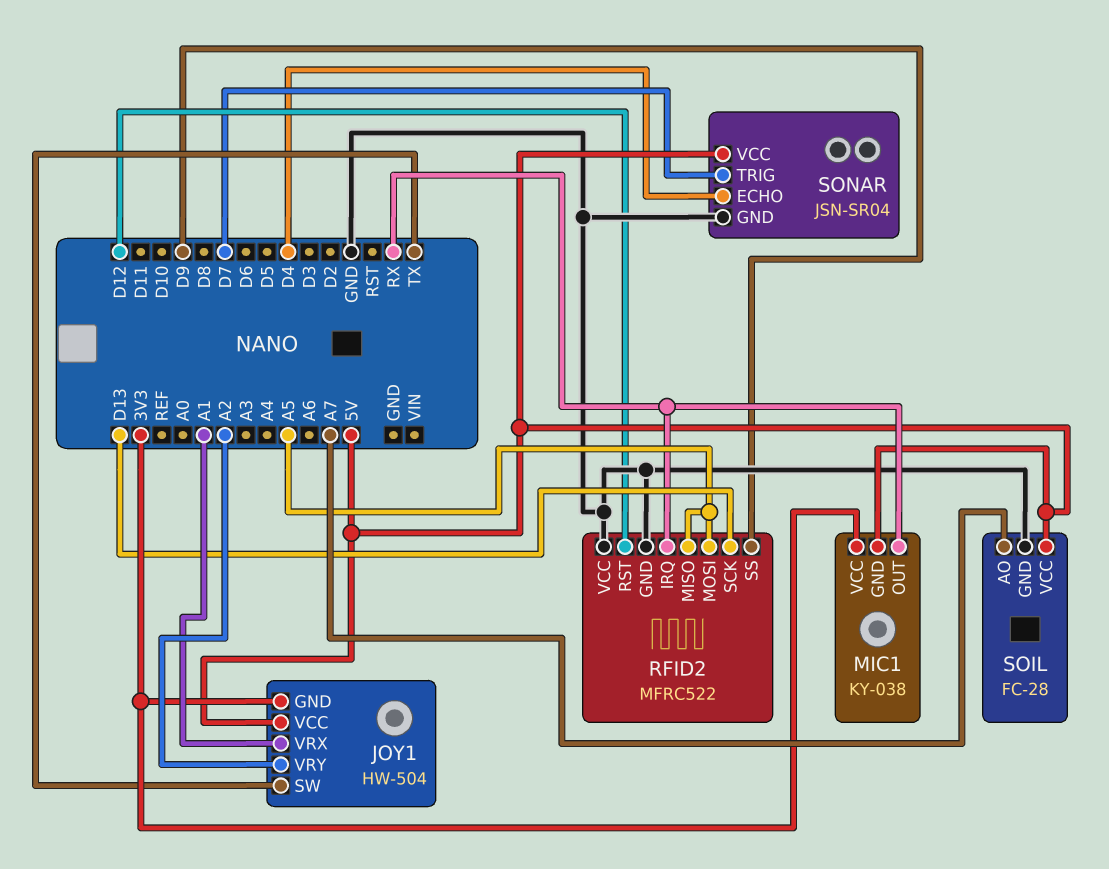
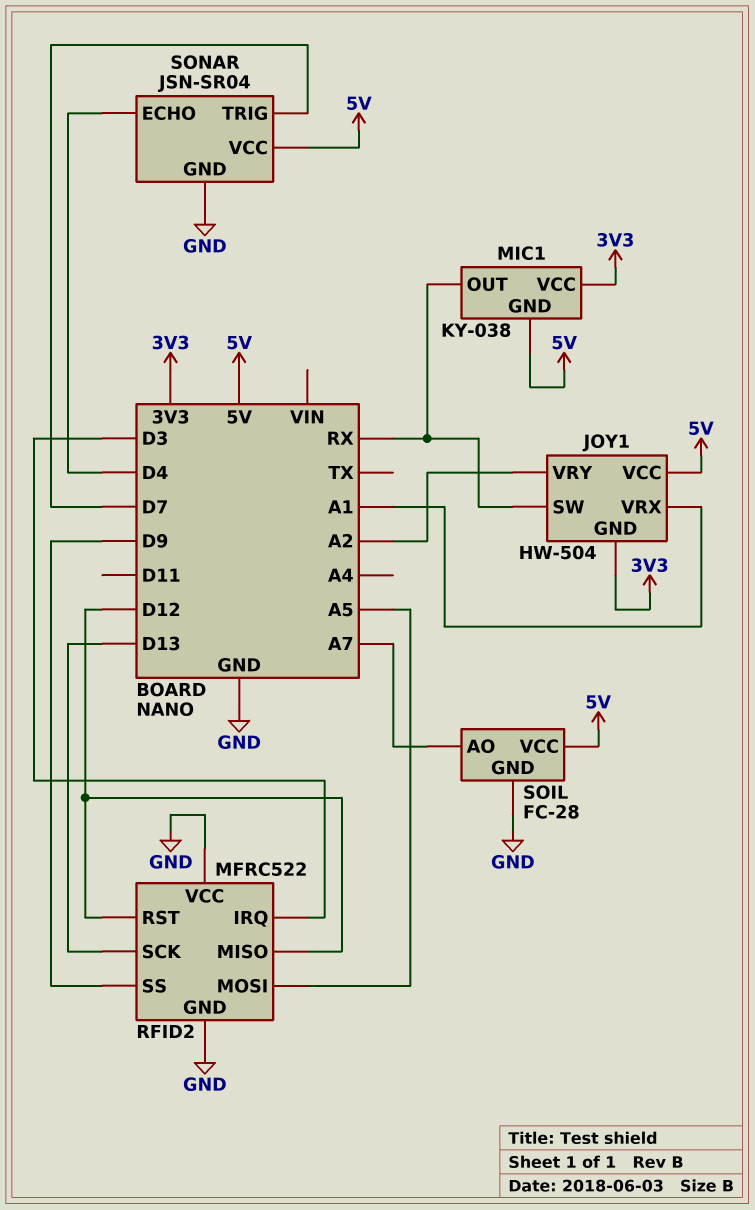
JOY1 pin SW: TX -> RX
RFID2 pin IRQ: RX -> D3
RFID2 pin MISO: A5 -> D12

